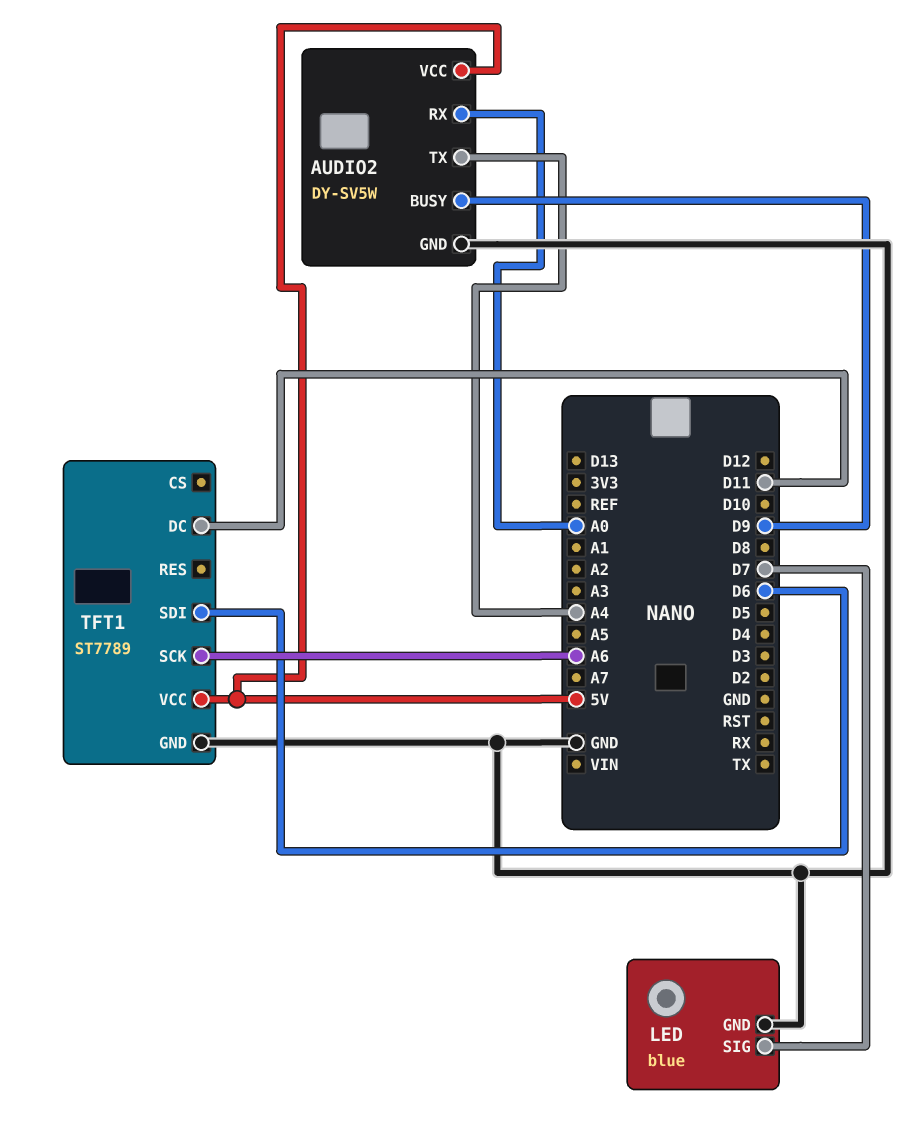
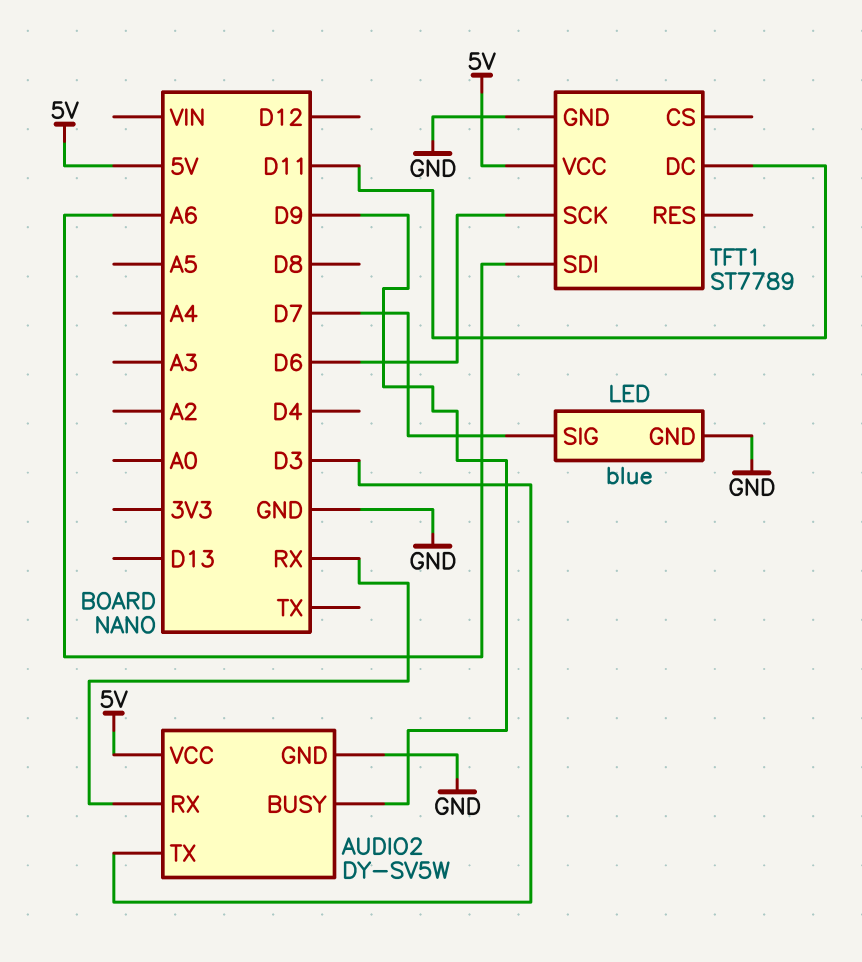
AUDIO2 pin RX: A0 -> RX
AUDIO2 pin TX: A4 -> D3
TFT1 pin SCK: A6 -> D6
TFT1 pin SDI: D6 -> A6

